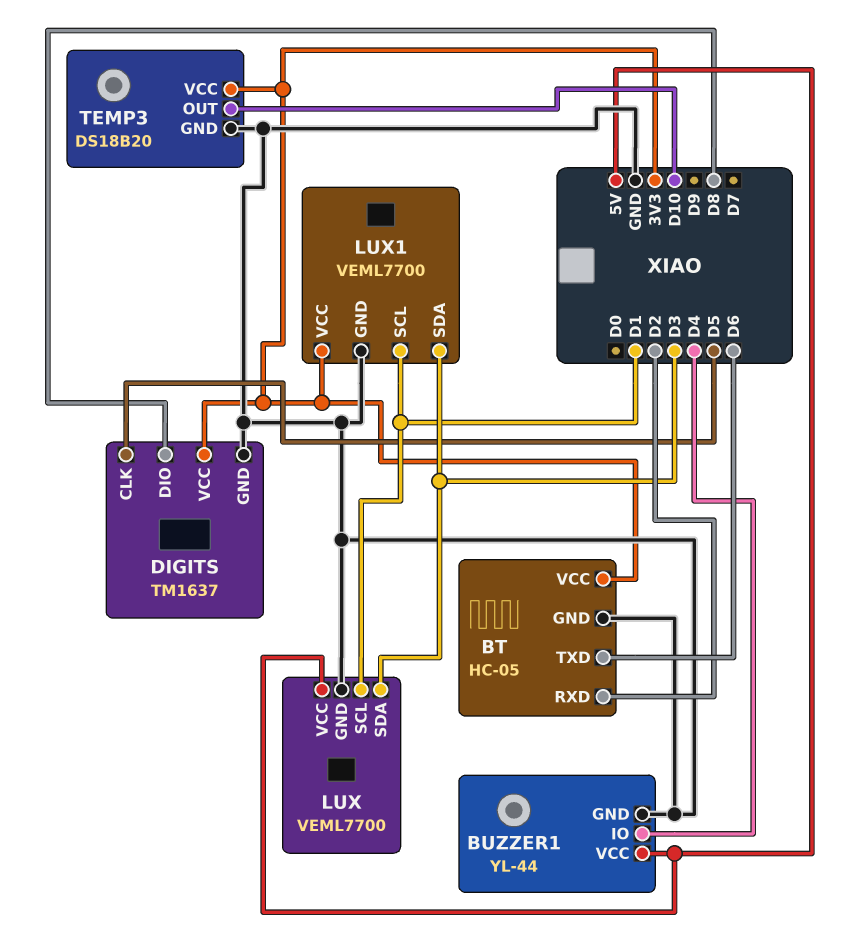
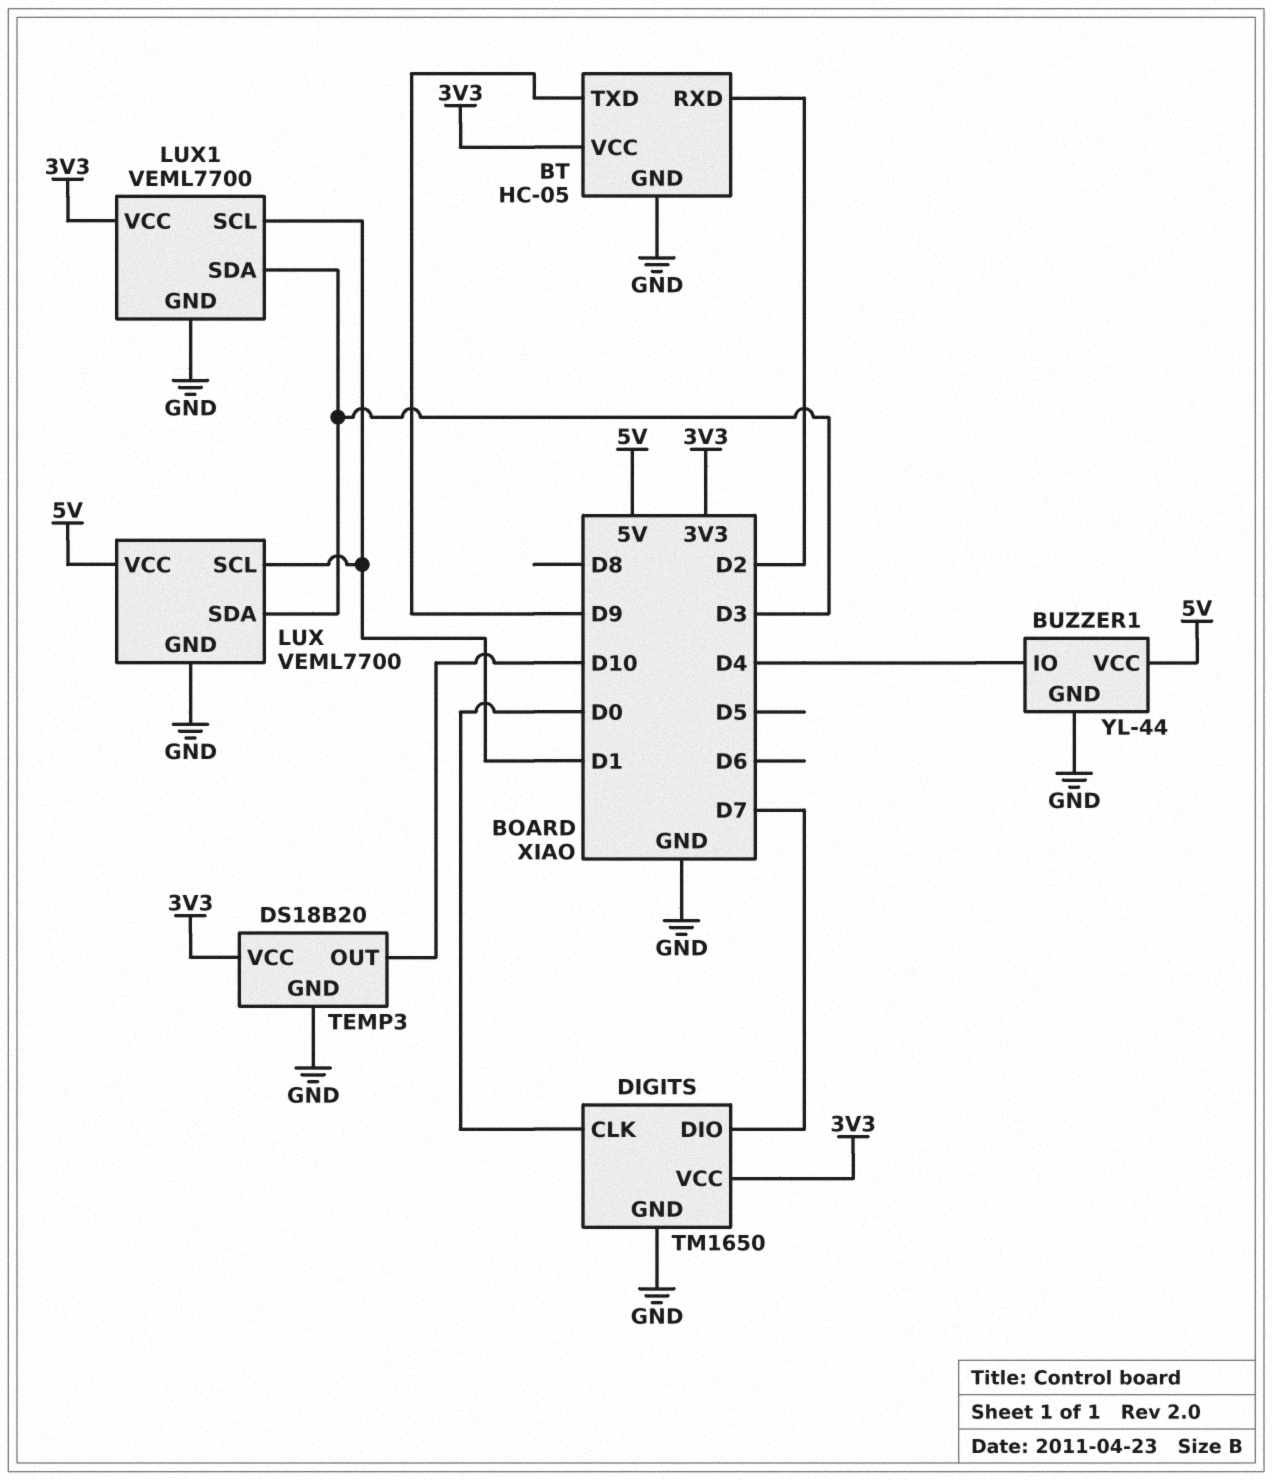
BT pin TXD: D6 -> D9
DIGITS: TM1637 -> TM1650
DIGITS pin CLK: D5 -> D0
DIGITS pin DIO: D8 -> D7

